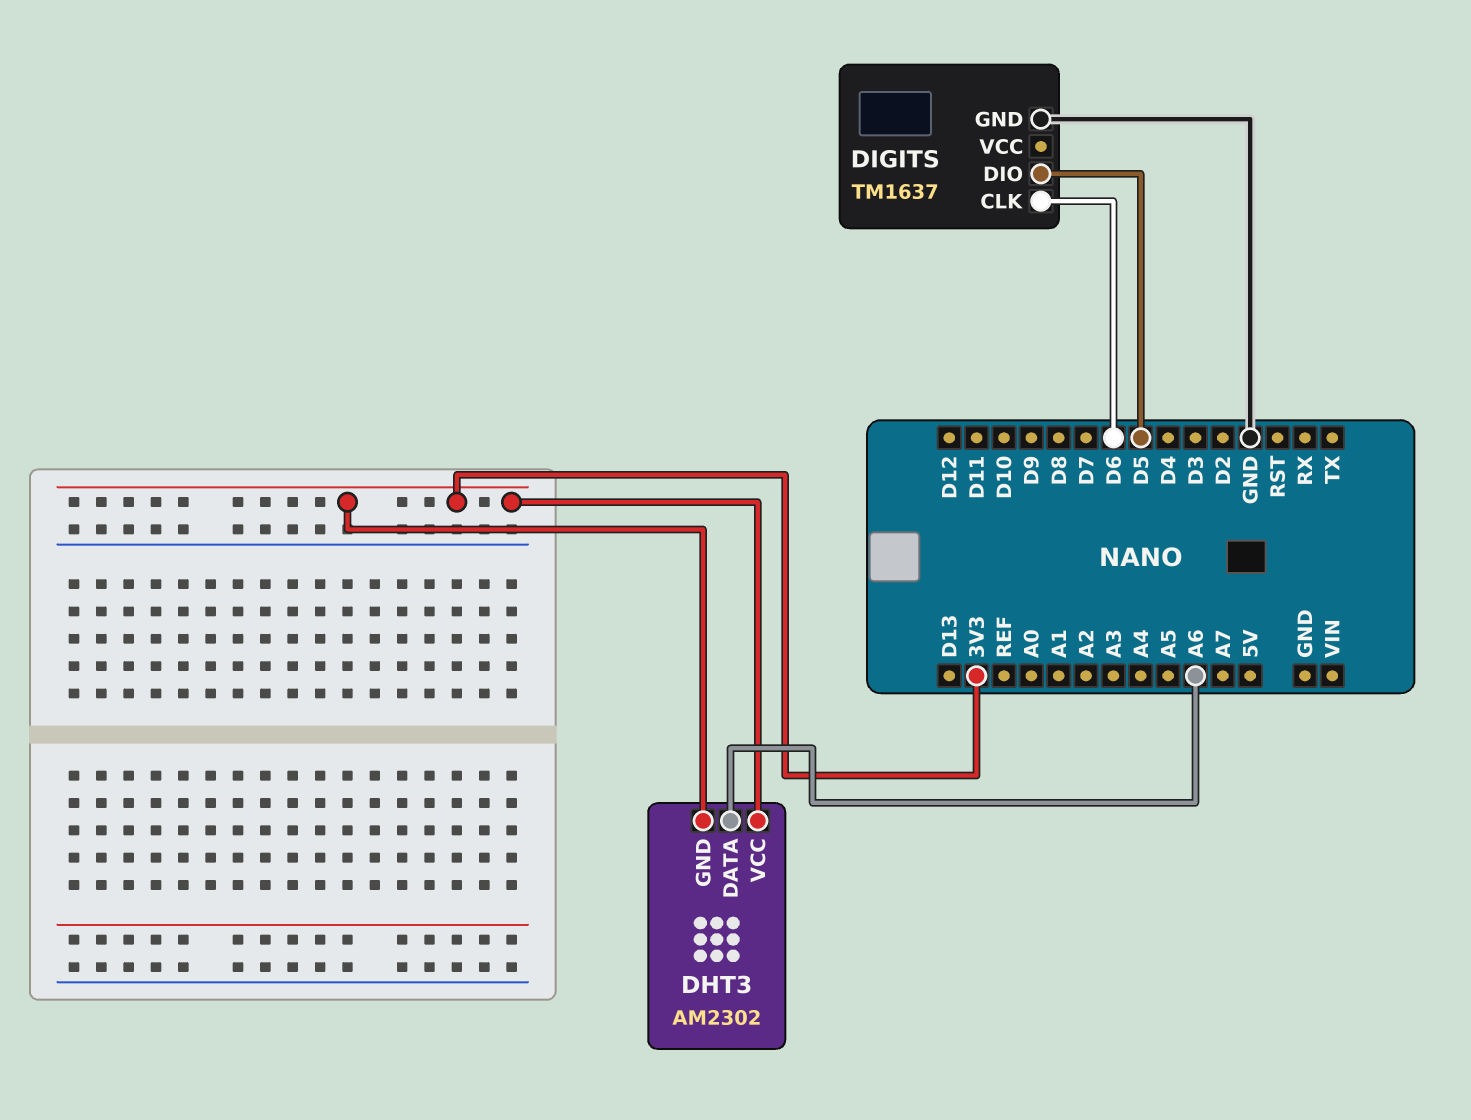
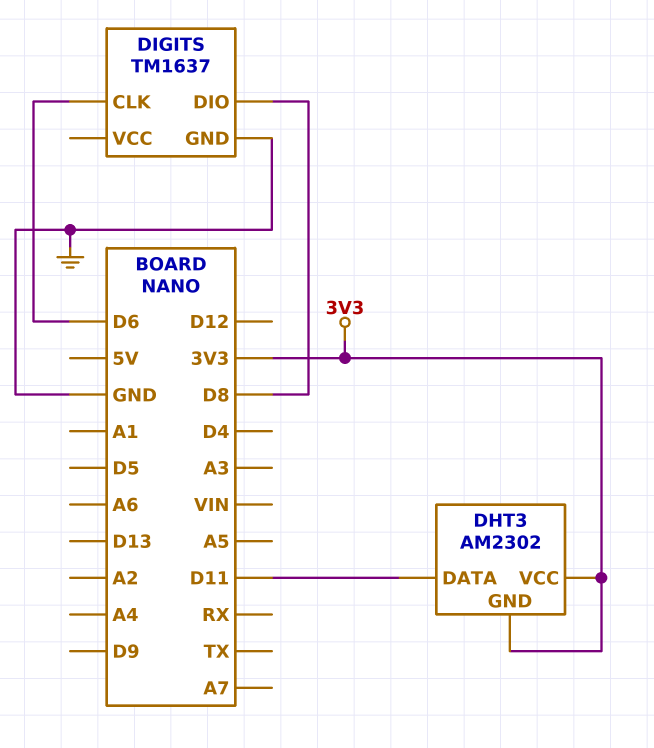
DHT3 pin DATA: A6 -> D11
DIGITS pin DIO: D5 -> D8

